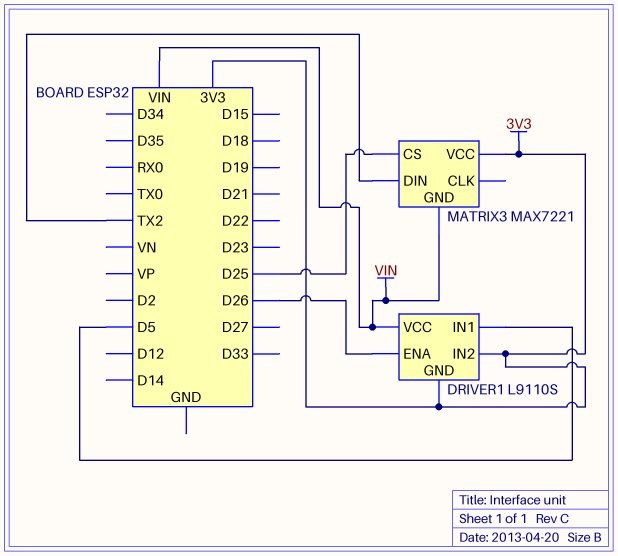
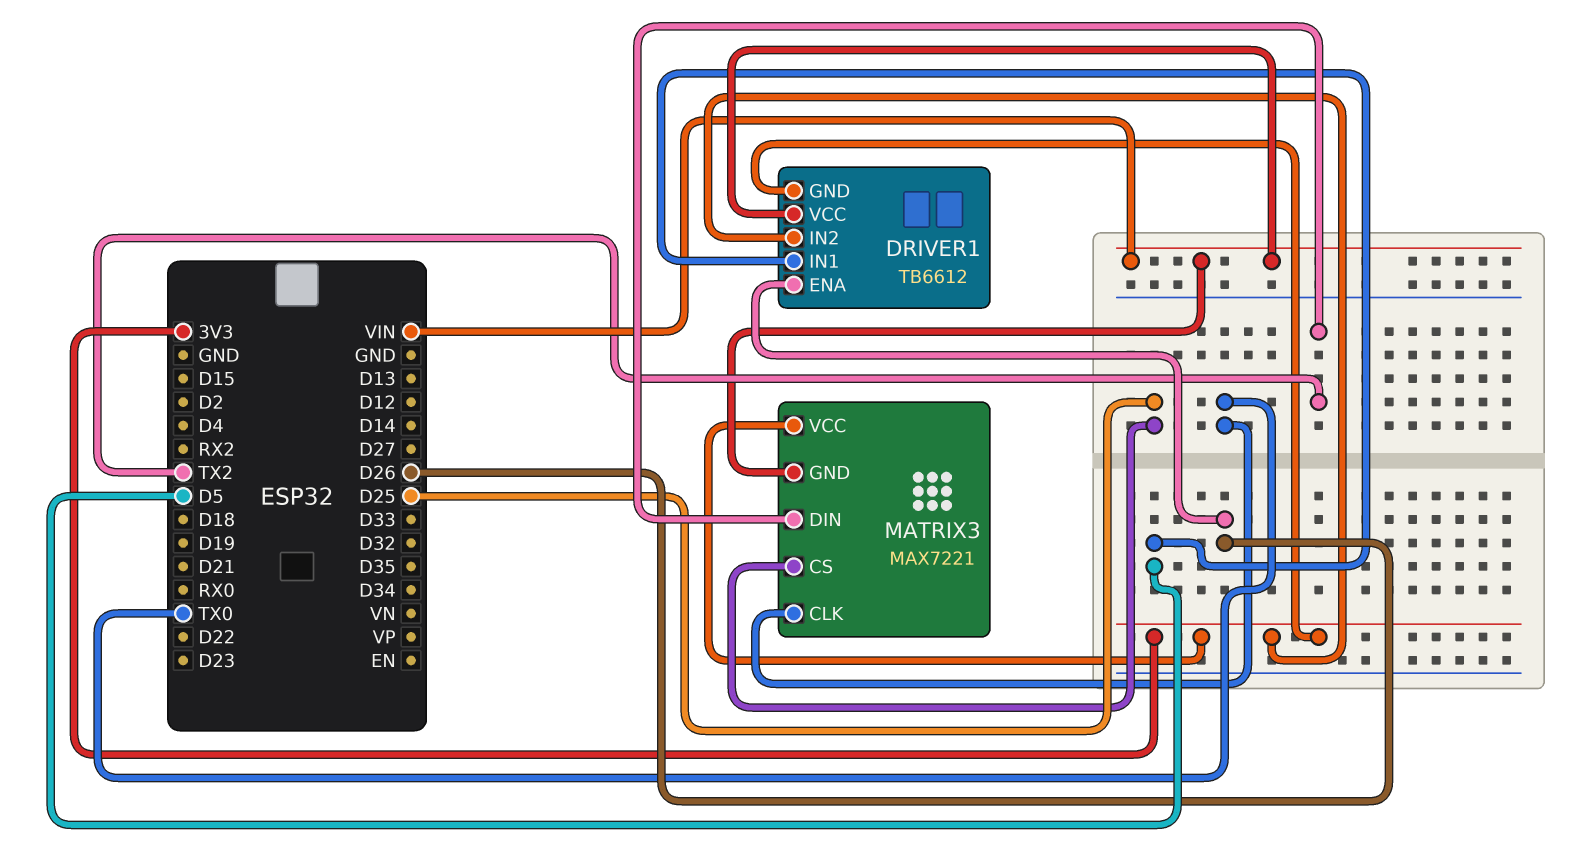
DRIVER1: L9110S -> TB6612
MATRIX3 pin CLK: none -> TX0

